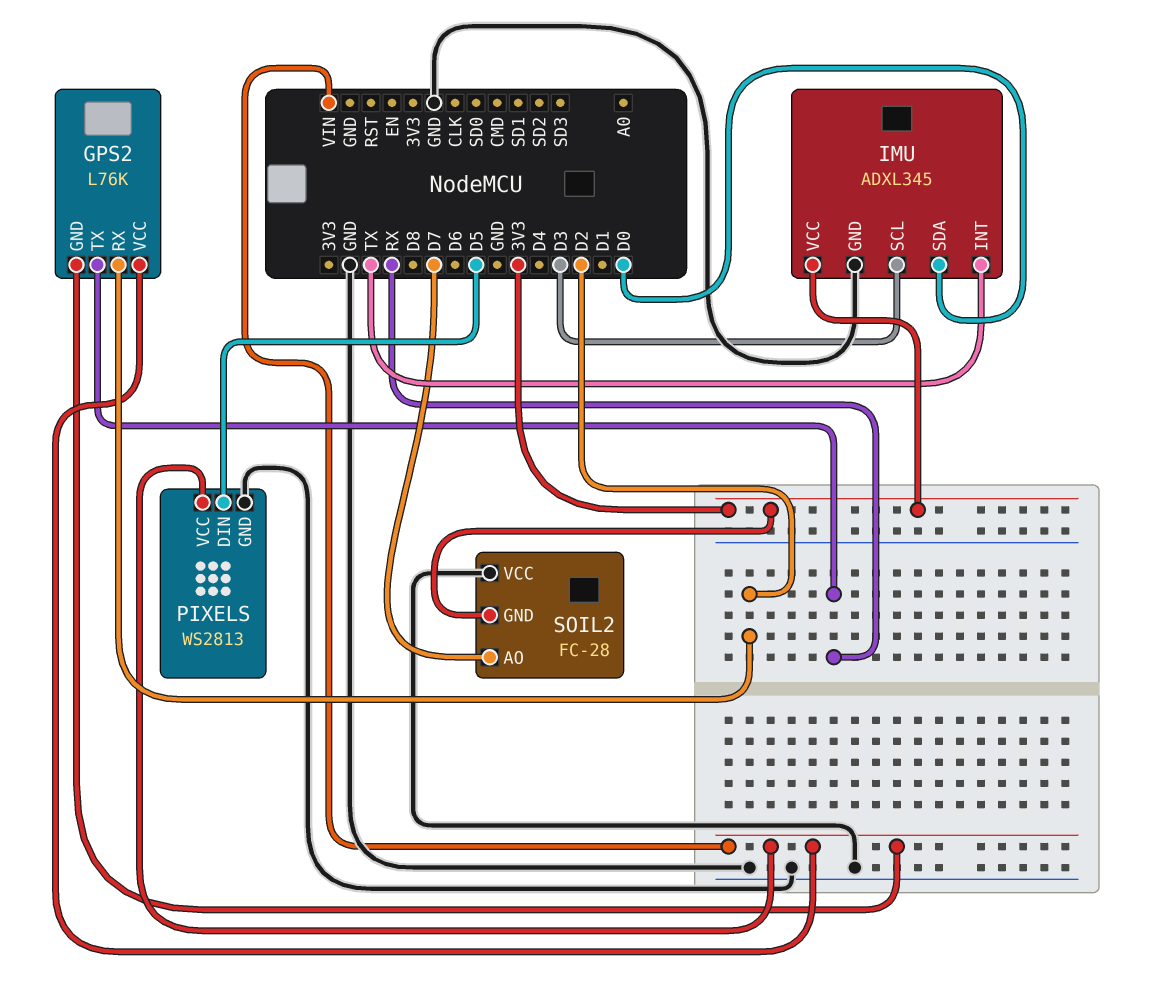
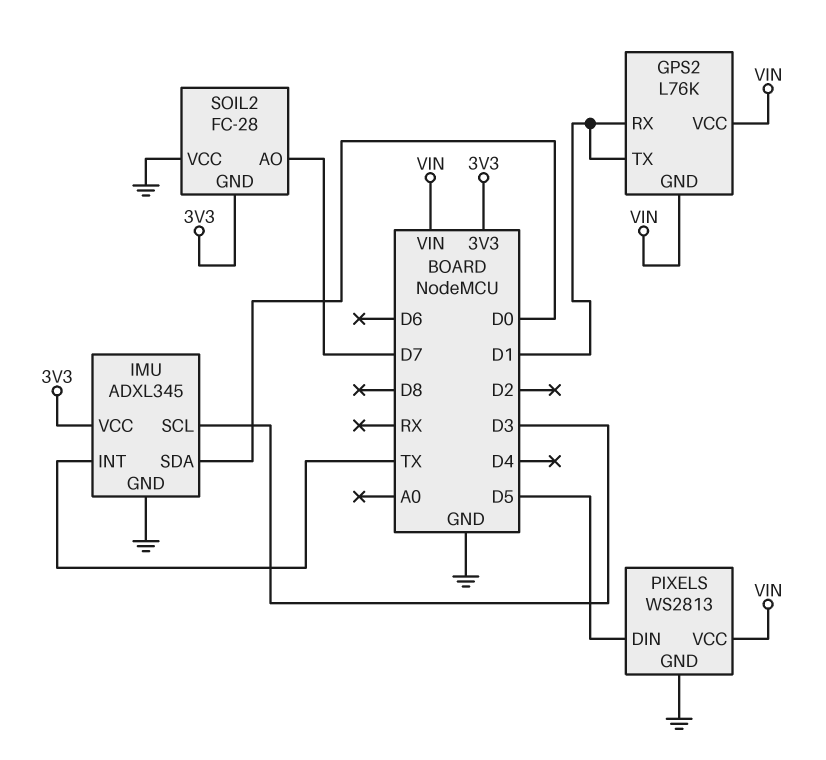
GPS2 pin RX: D2 -> D1
GPS2 pin TX: RX -> D1

